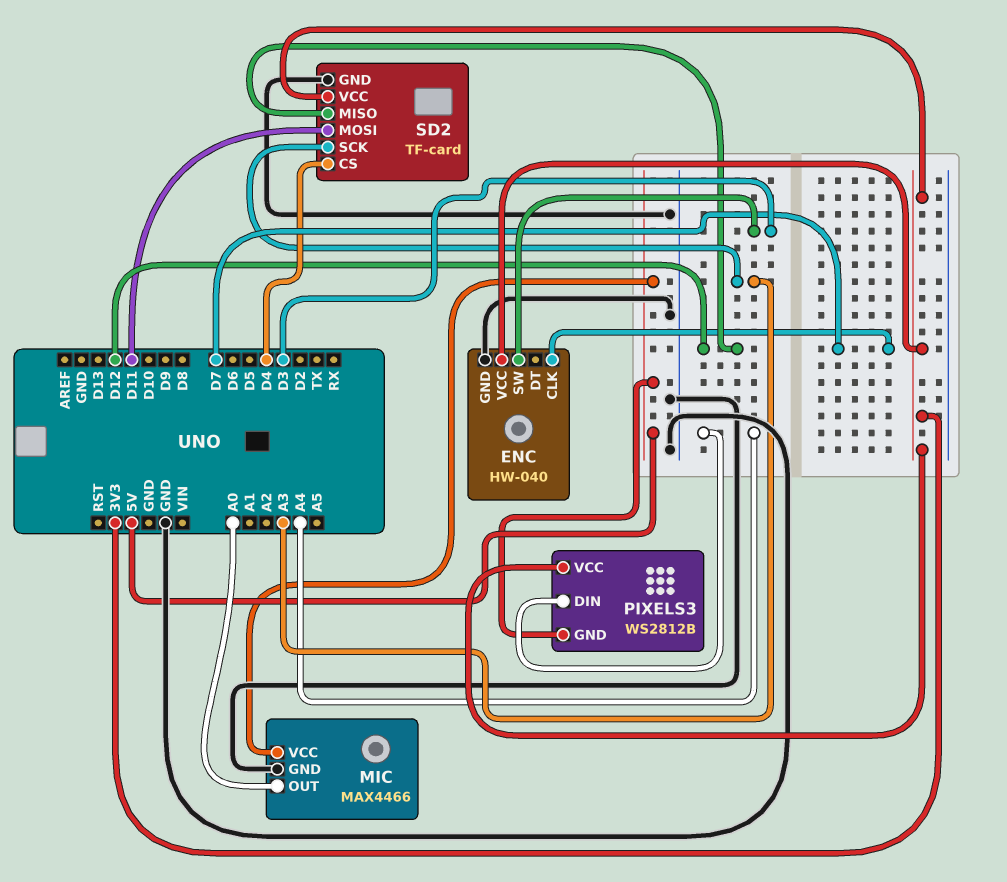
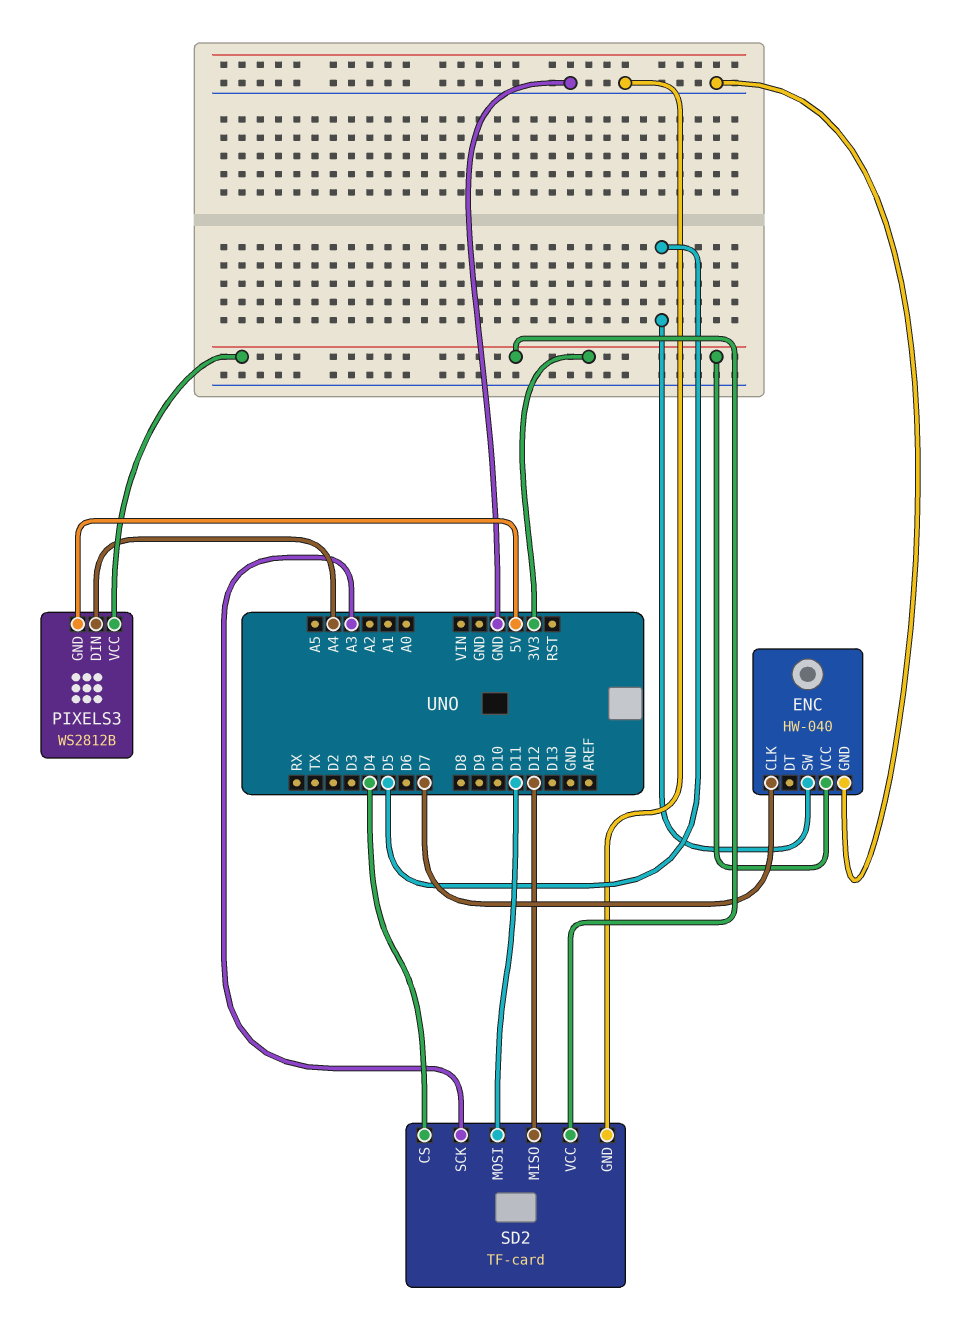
ENC pin SW: D3 -> D5
MIC: MAX4466 -> none
MIC pin GND: GND -> none
MIC pin OUT: A0 -> none
MIC pin VCC: 5V -> none

